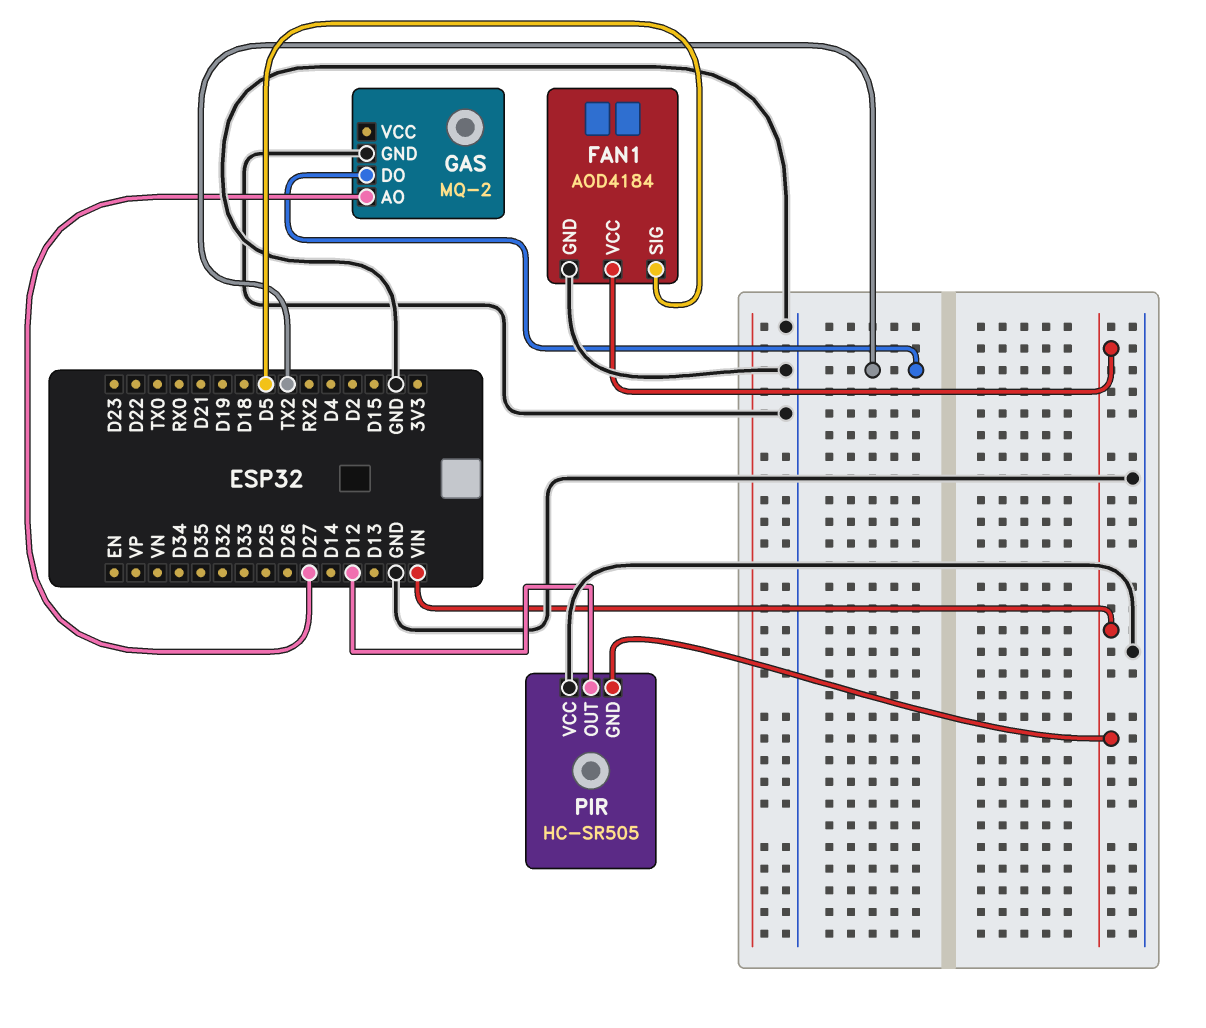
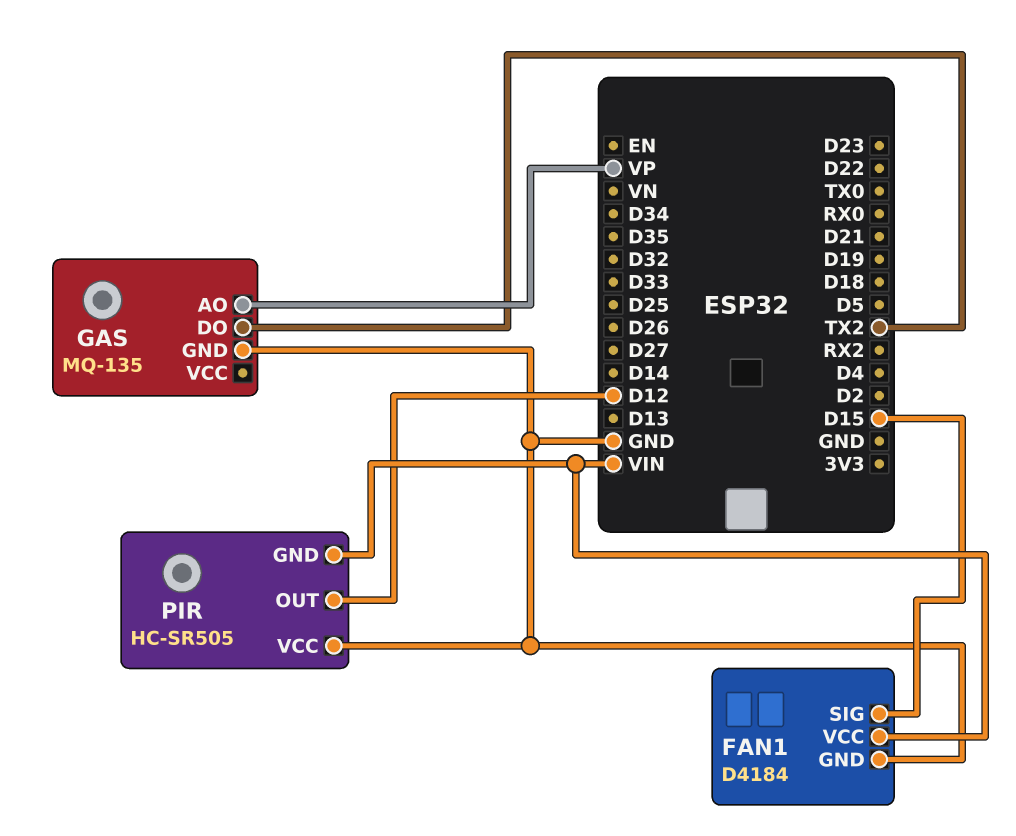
FAN1: AOD4184 -> D4184
FAN1 pin SIG: D5 -> D15
GAS: MQ-2 -> MQ-135
GAS pin AO: D27 -> VP

